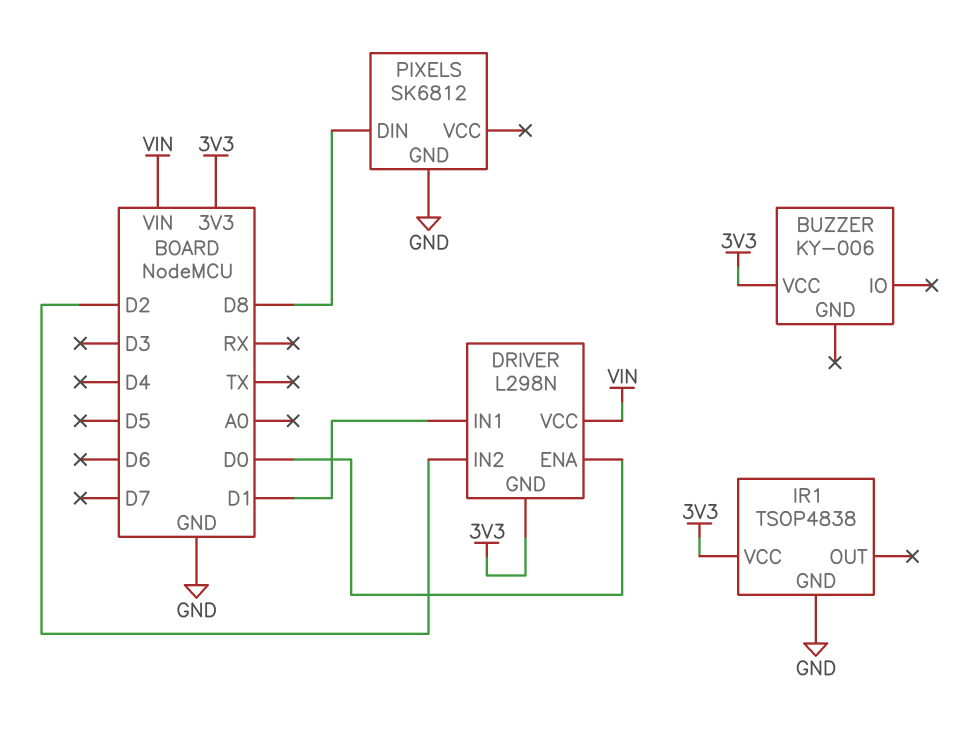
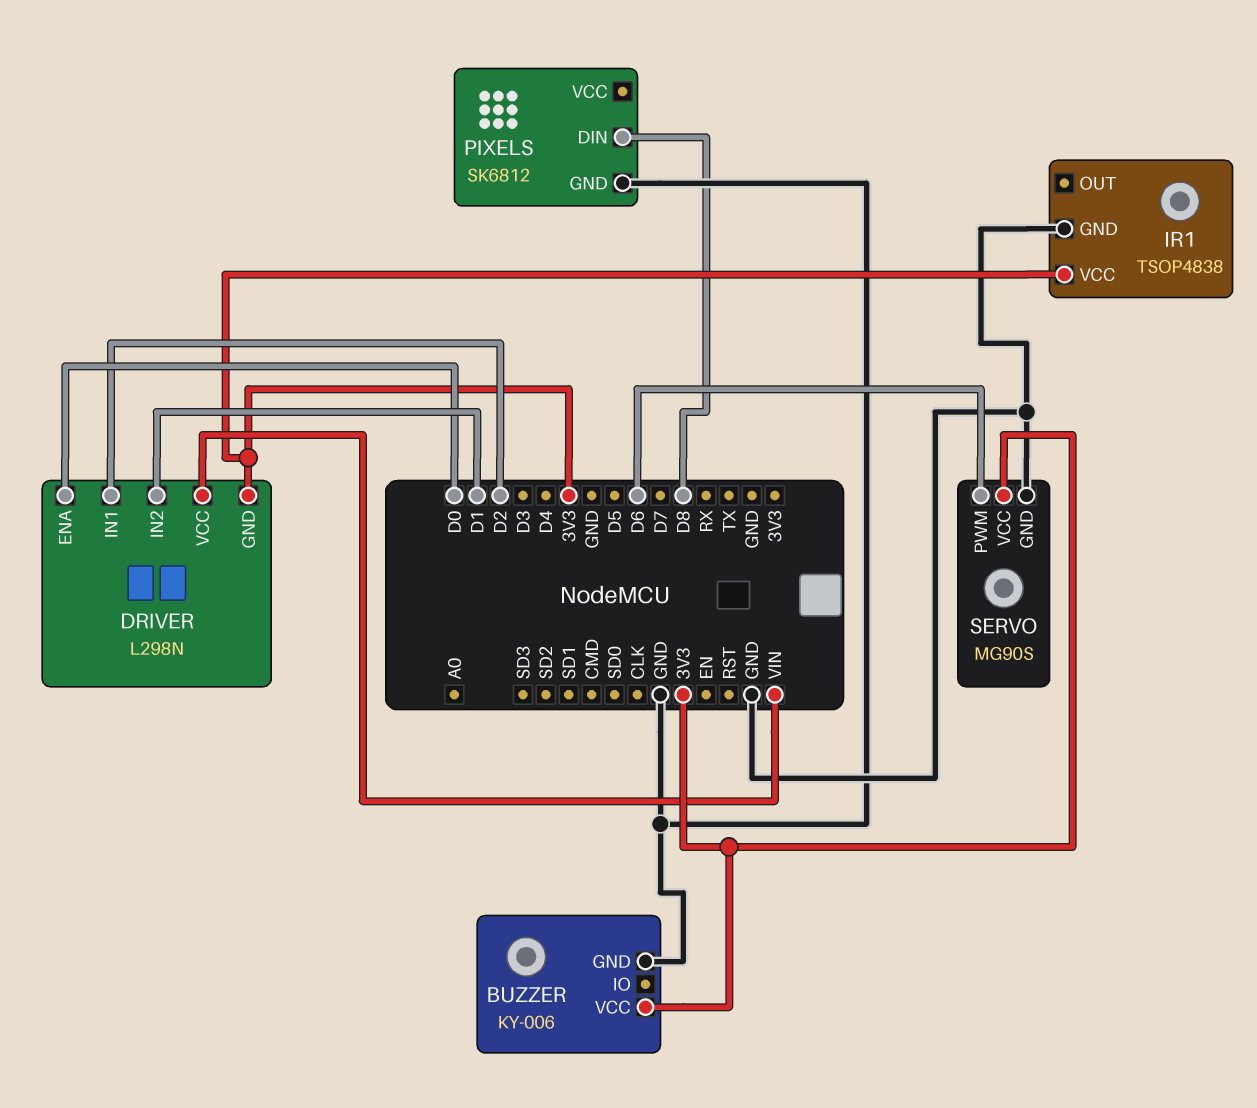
BUZZER pin GND: none -> GND
DRIVER pin IN1: D1 -> D2
DRIVER pin IN2: D2 -> D1
SERVO: none -> MG90S
SERVO pin GND: none -> GND
SERVO pin PWM: none -> D6
SERVO pin VCC: none -> 3V3

